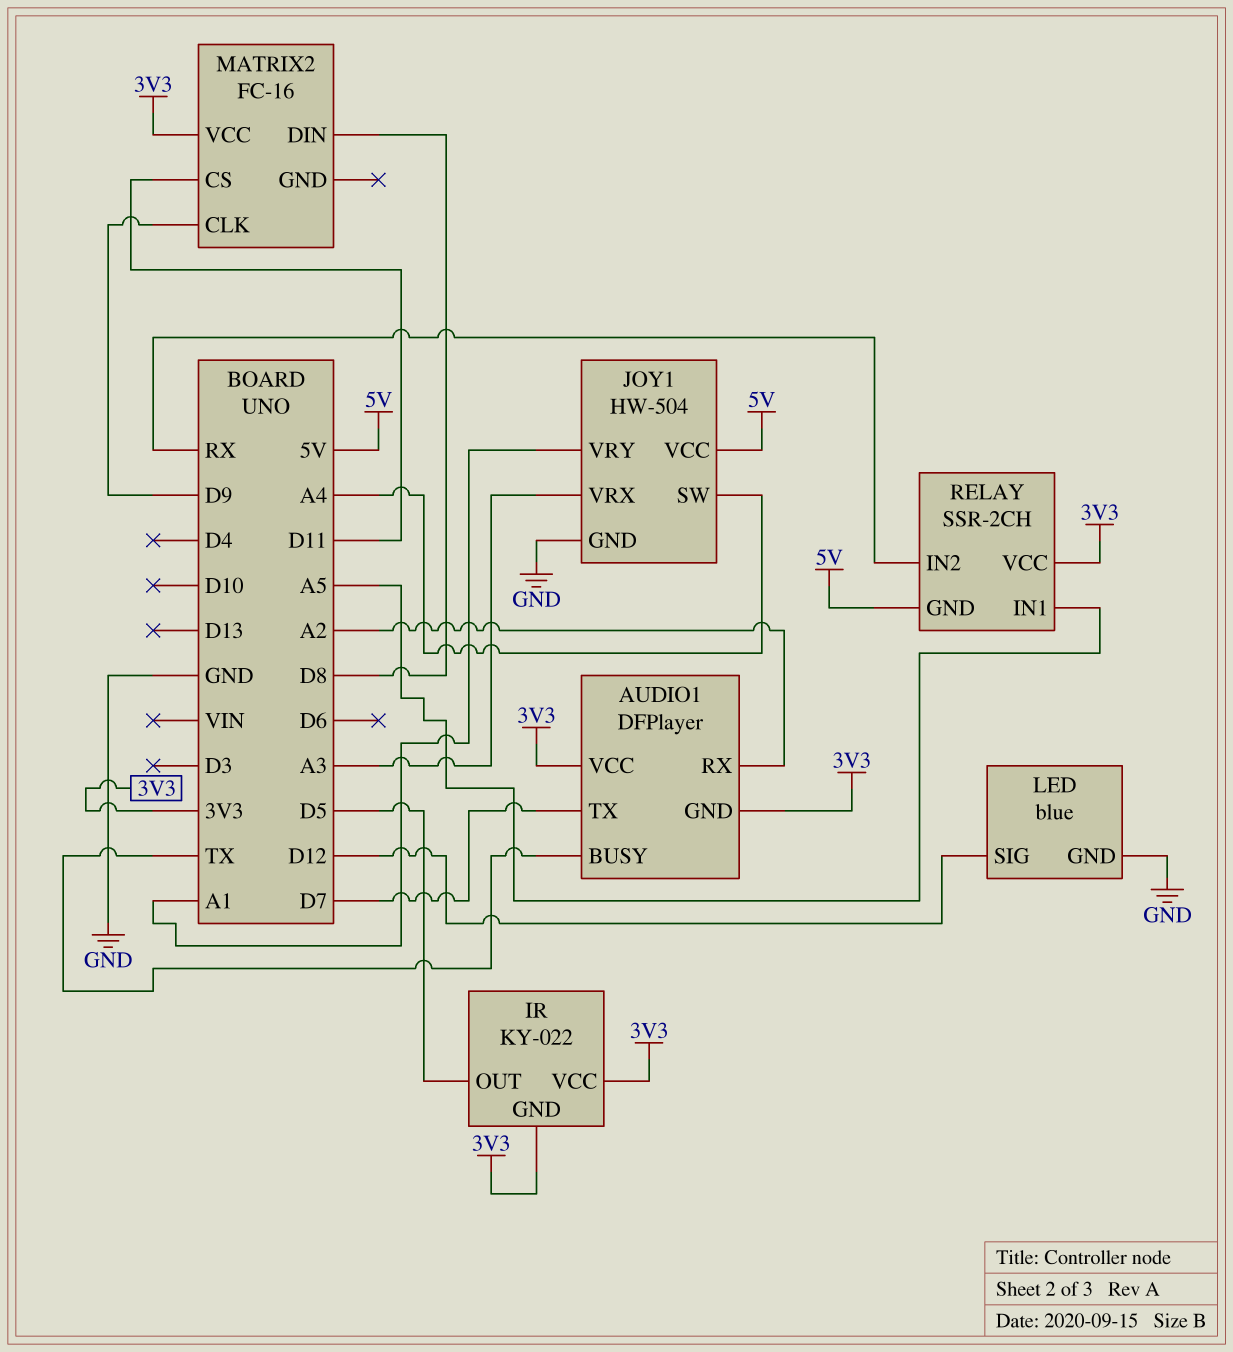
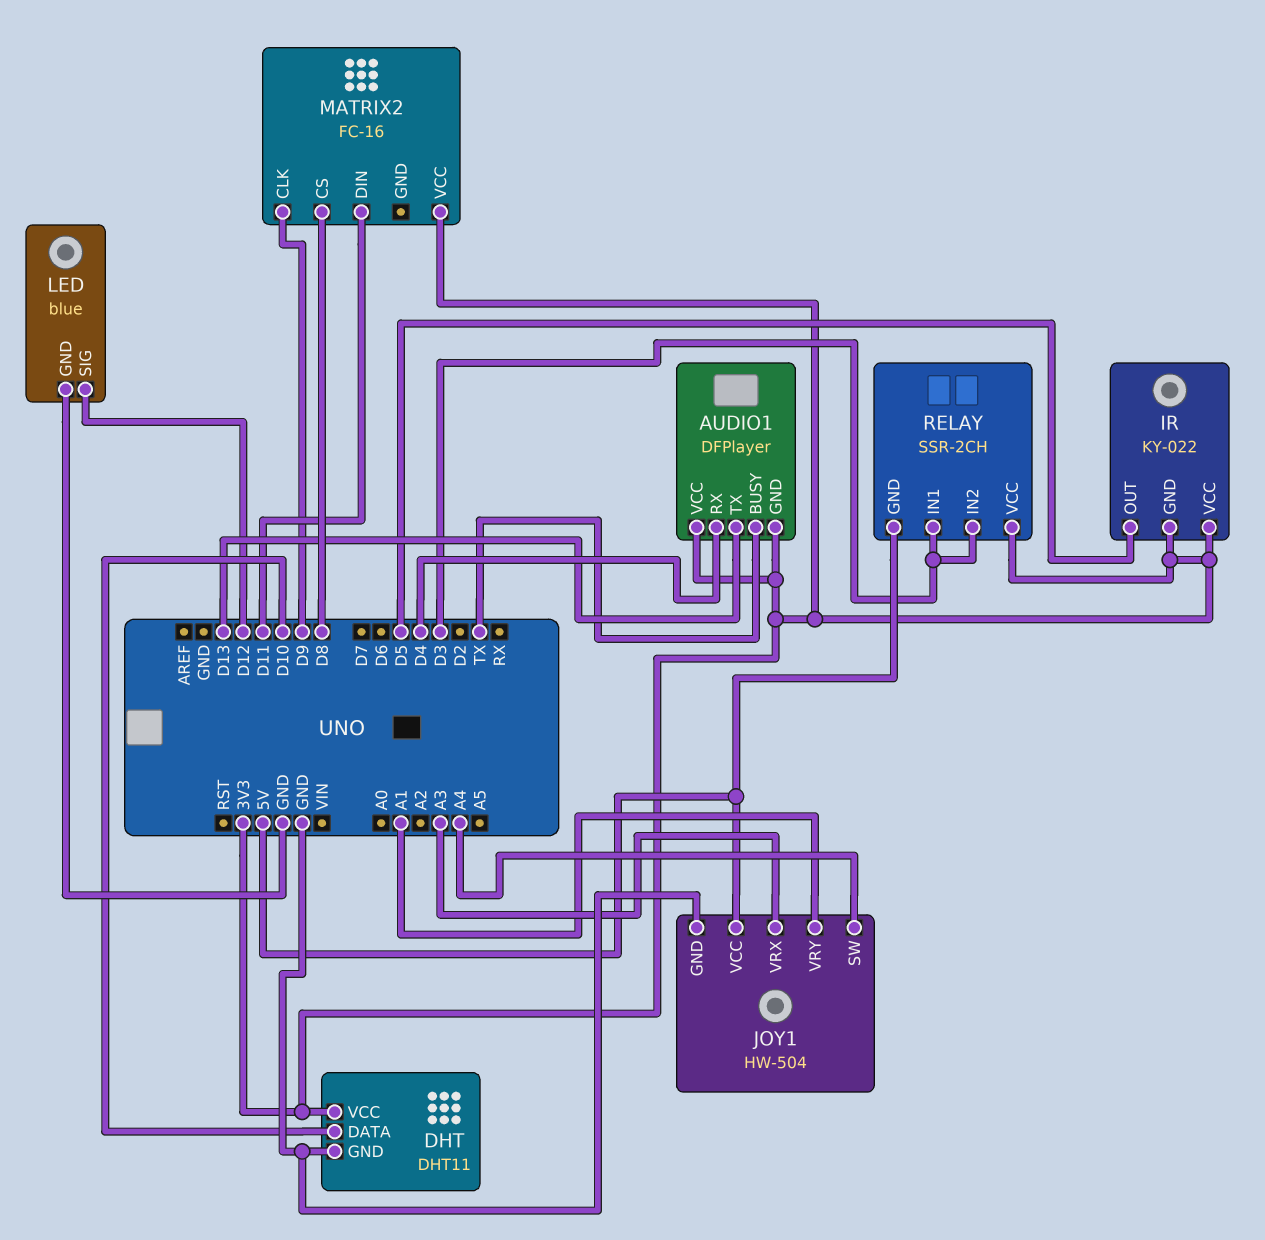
AUDIO1 pin RX: A2 -> D4
AUDIO1 pin TX: D7 -> D13
DHT: none -> DHT11
DHT pin DATA: none -> D10
DHT pin GND: none -> GND
DHT pin VCC: none -> 3V3
MATRIX2 pin CS: D11 -> D8
MATRIX2 pin DIN: D8 -> D11
RELAY pin IN1: A5 -> D3
RELAY pin IN2: RX -> D3

